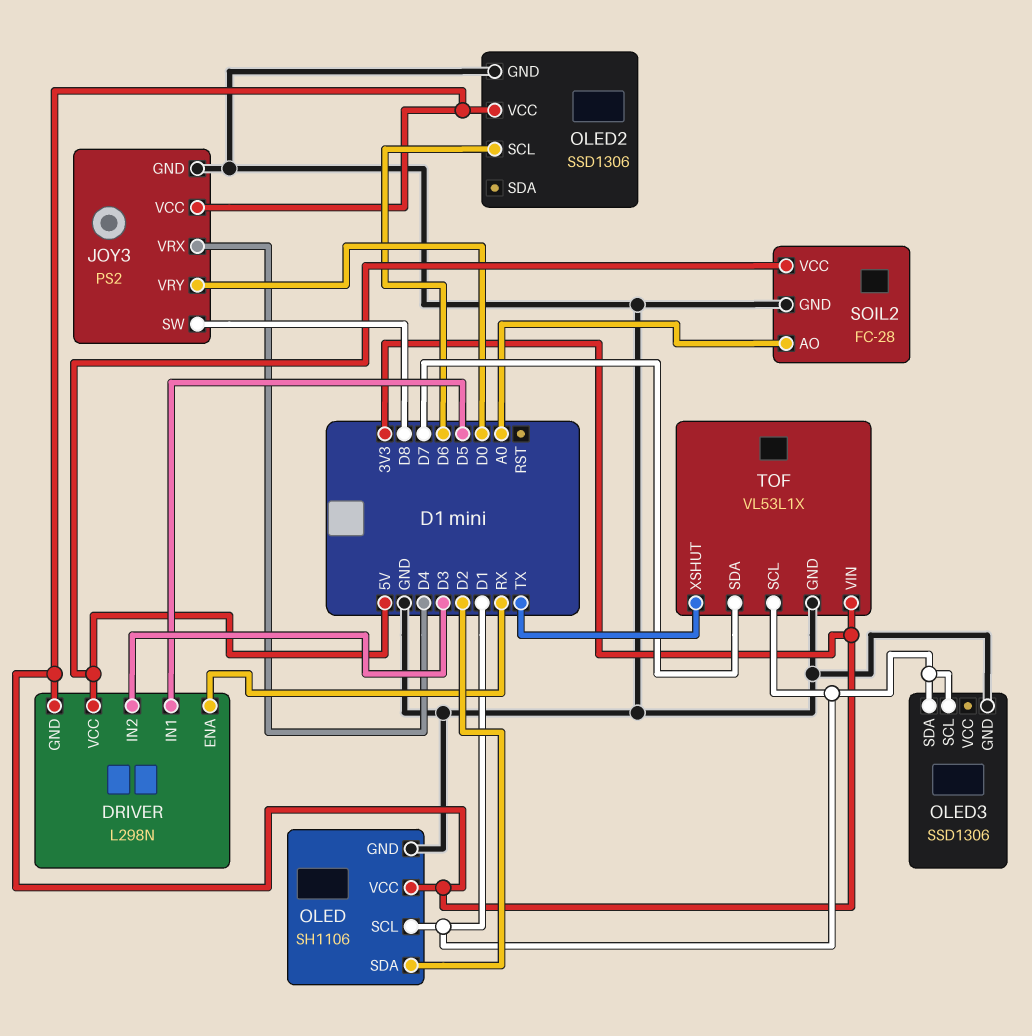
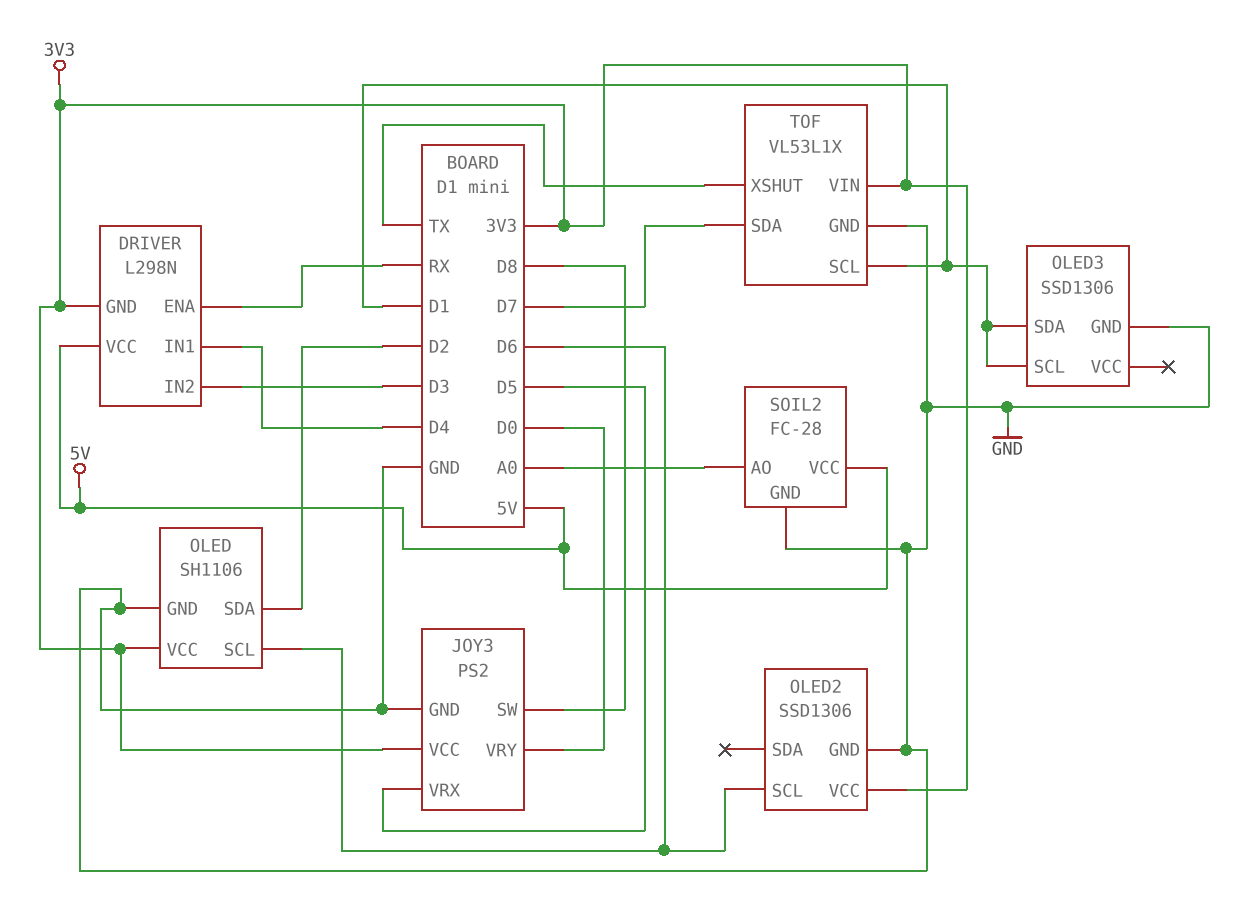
DRIVER pin IN1: D5 -> D4
JOY3 pin VRX: D4 -> D5
OLED pin SCL: D1 -> D6

